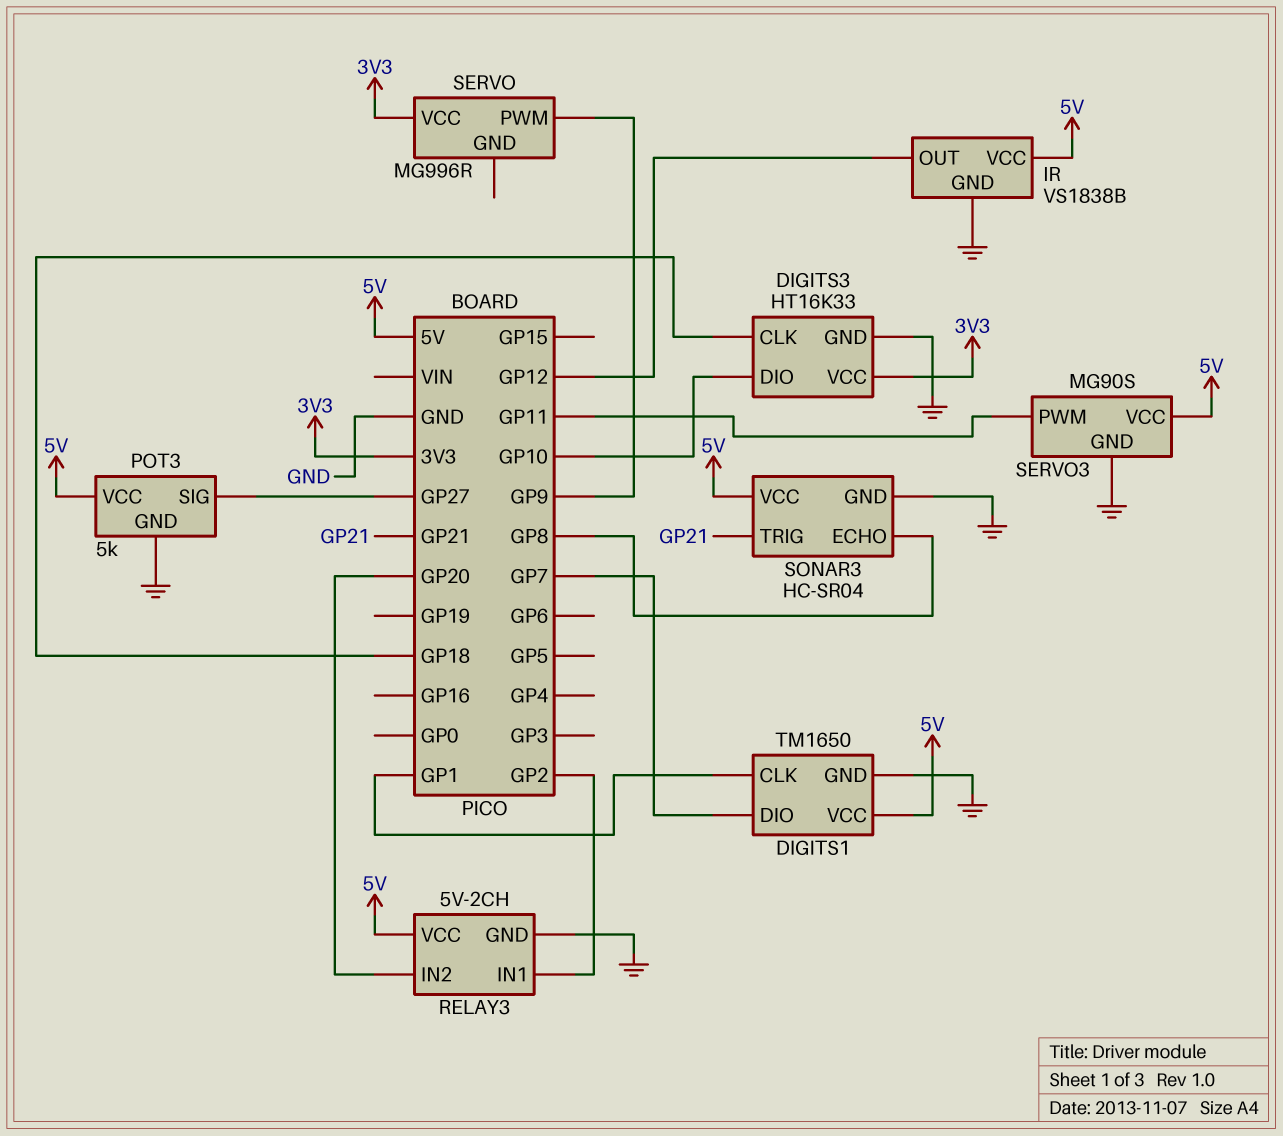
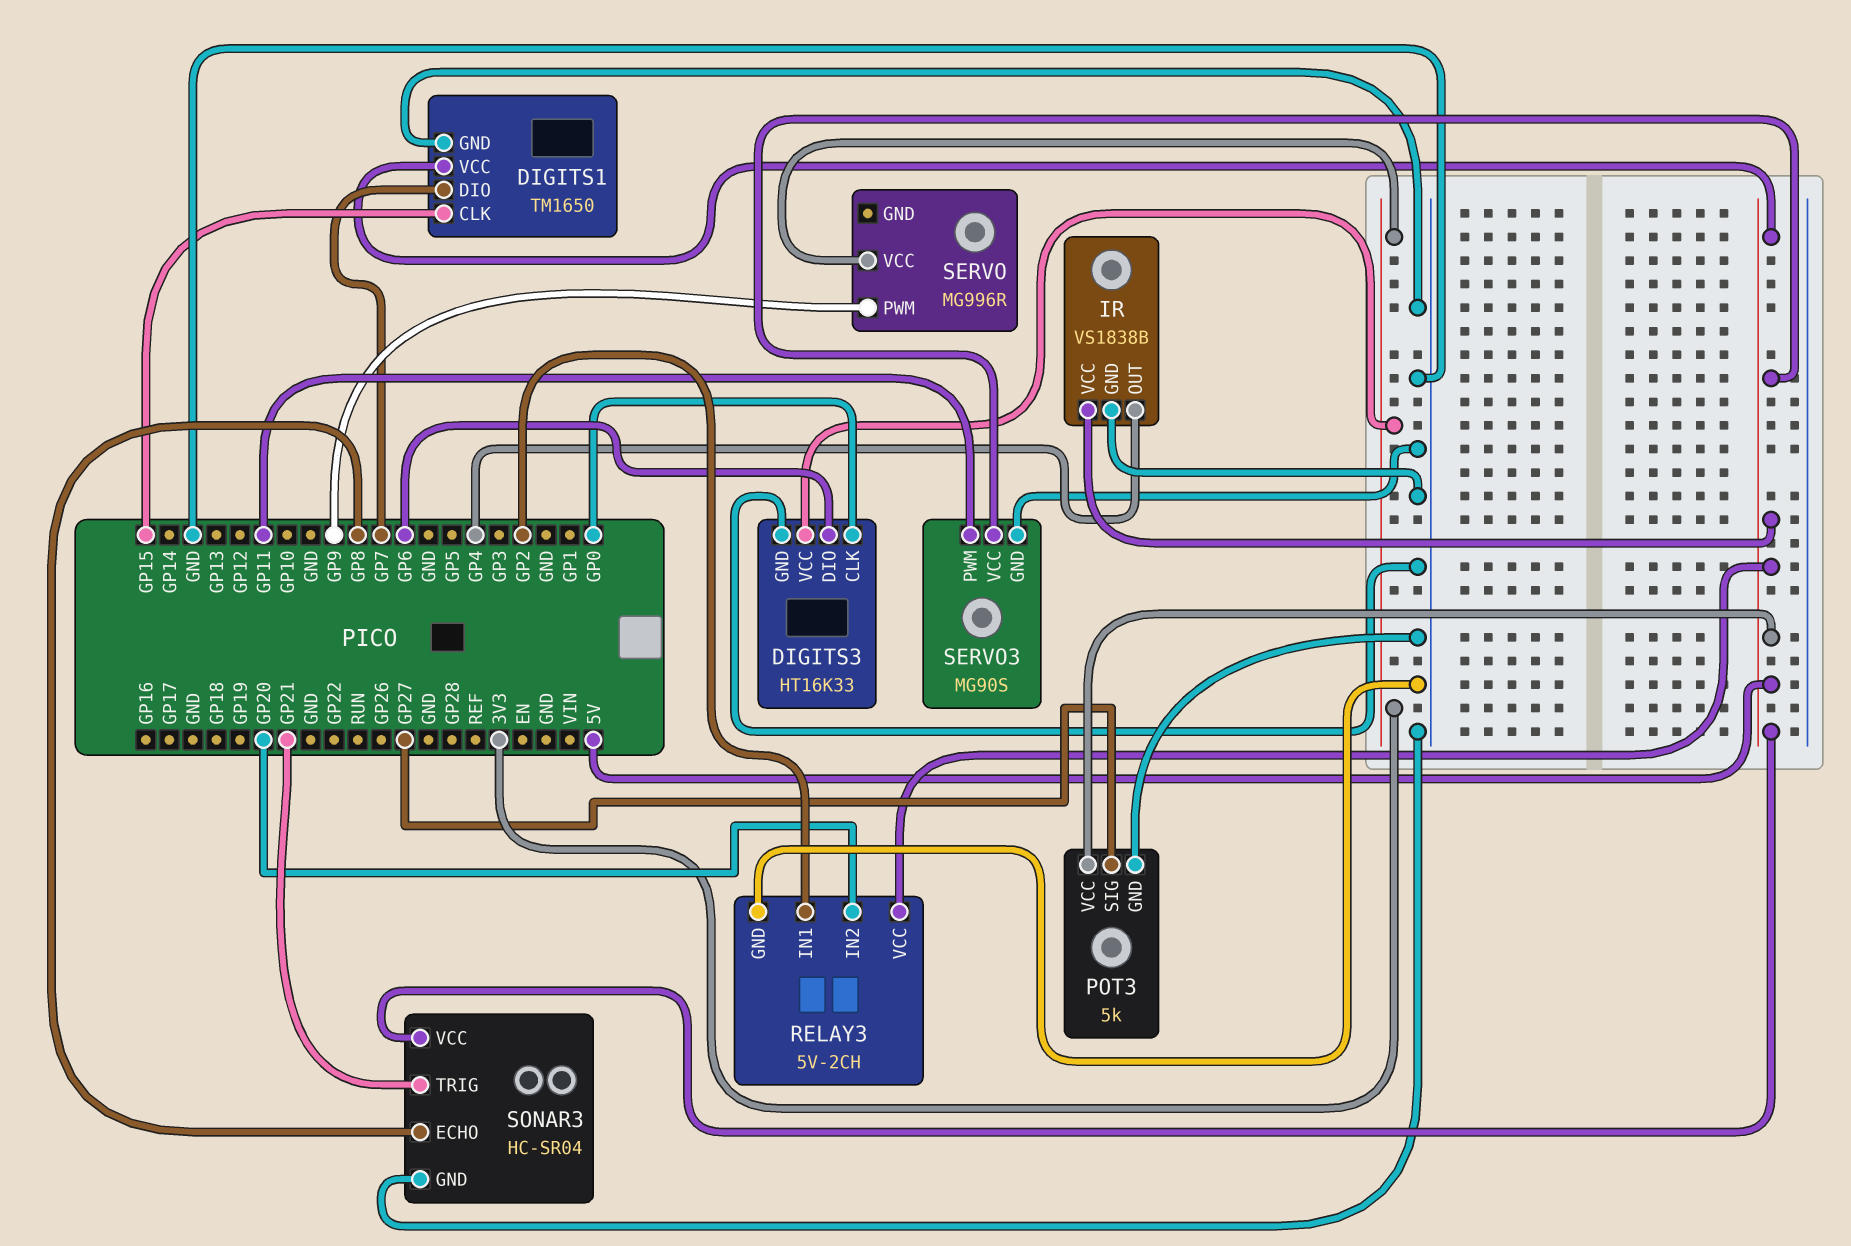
DIGITS1 pin CLK: GP1 -> GP15
DIGITS3 pin CLK: GP18 -> GP0
DIGITS3 pin DIO: GP10 -> GP6
IR pin OUT: GP12 -> GP4

